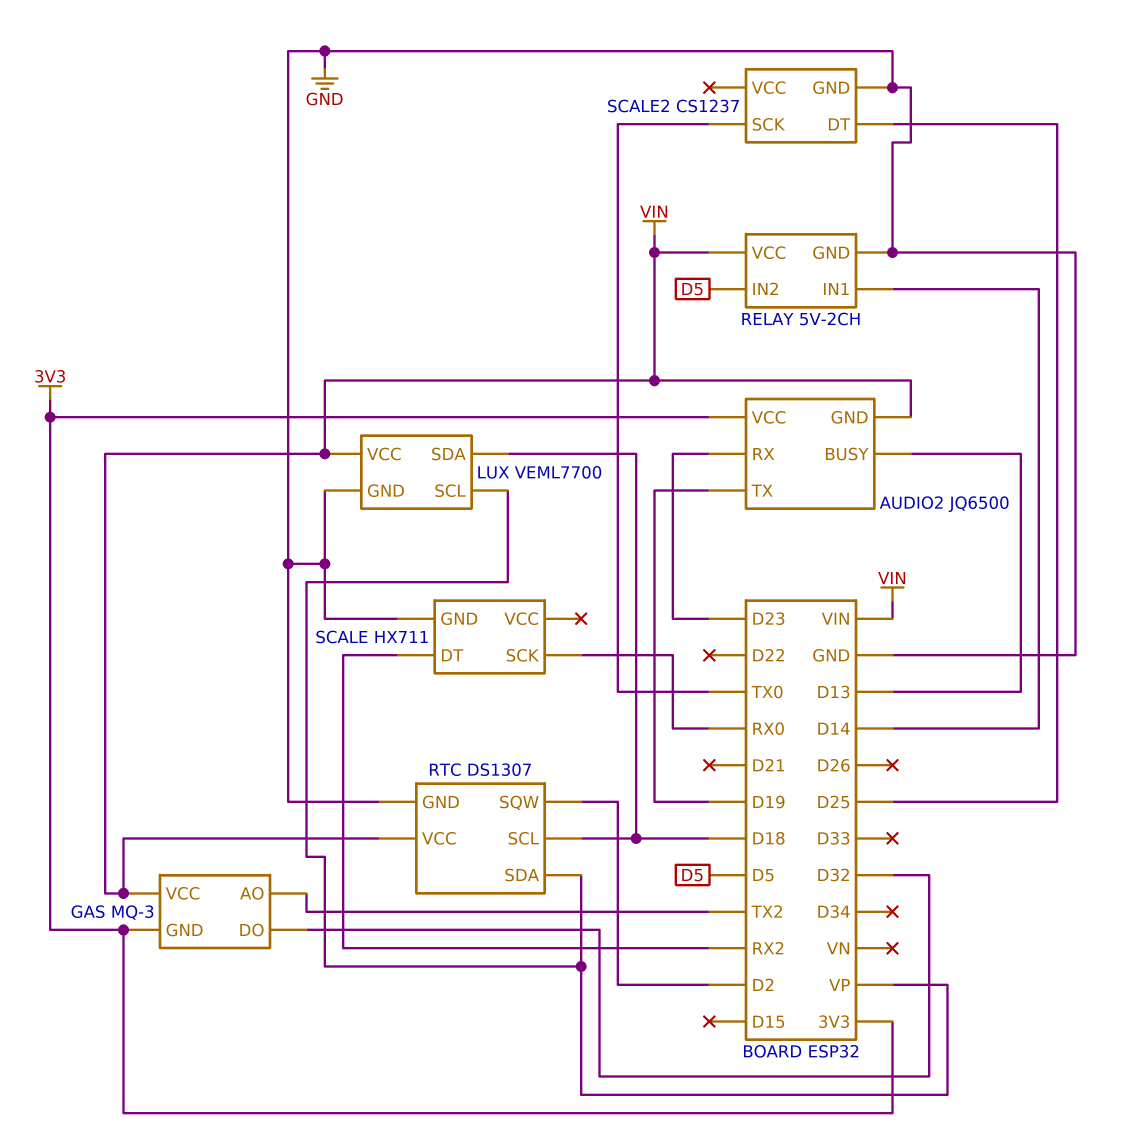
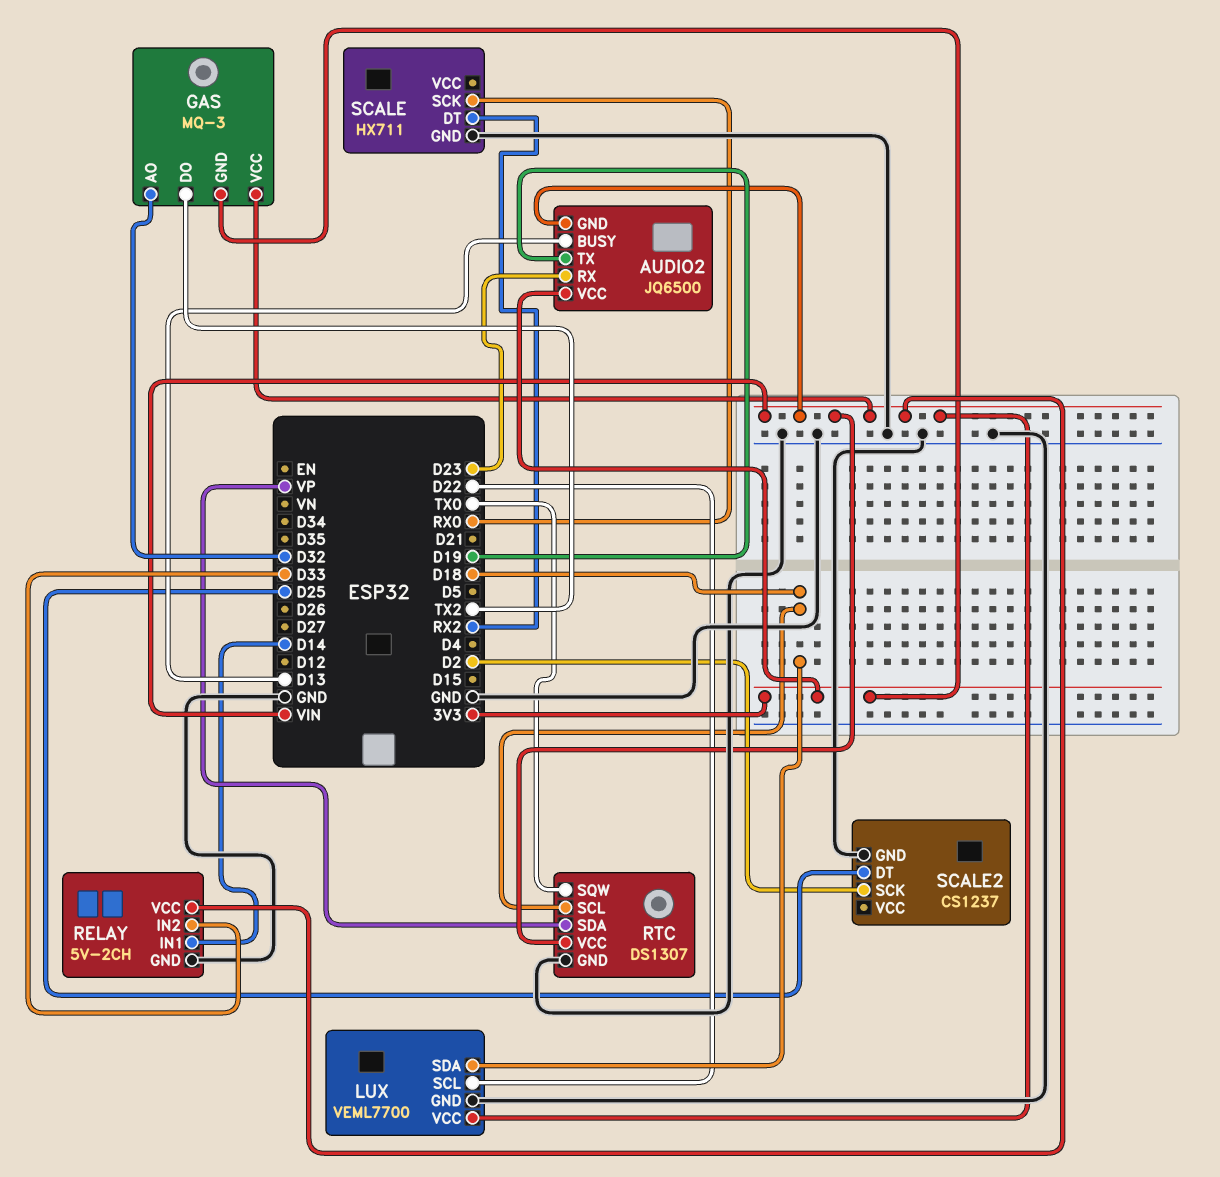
GAS pin AO: TX2 -> D32
GAS pin DO: D32 -> TX2
LUX pin SCL: VP -> D22
RELAY pin IN2: D5 -> D33
RTC pin SQW: D2 -> TX0
SCALE2 pin SCK: TX0 -> D2

